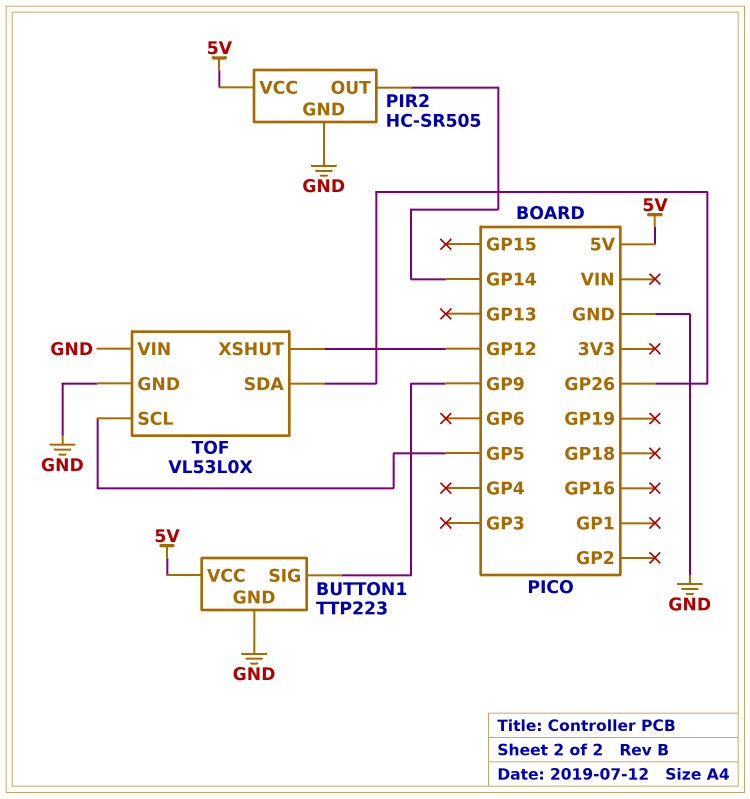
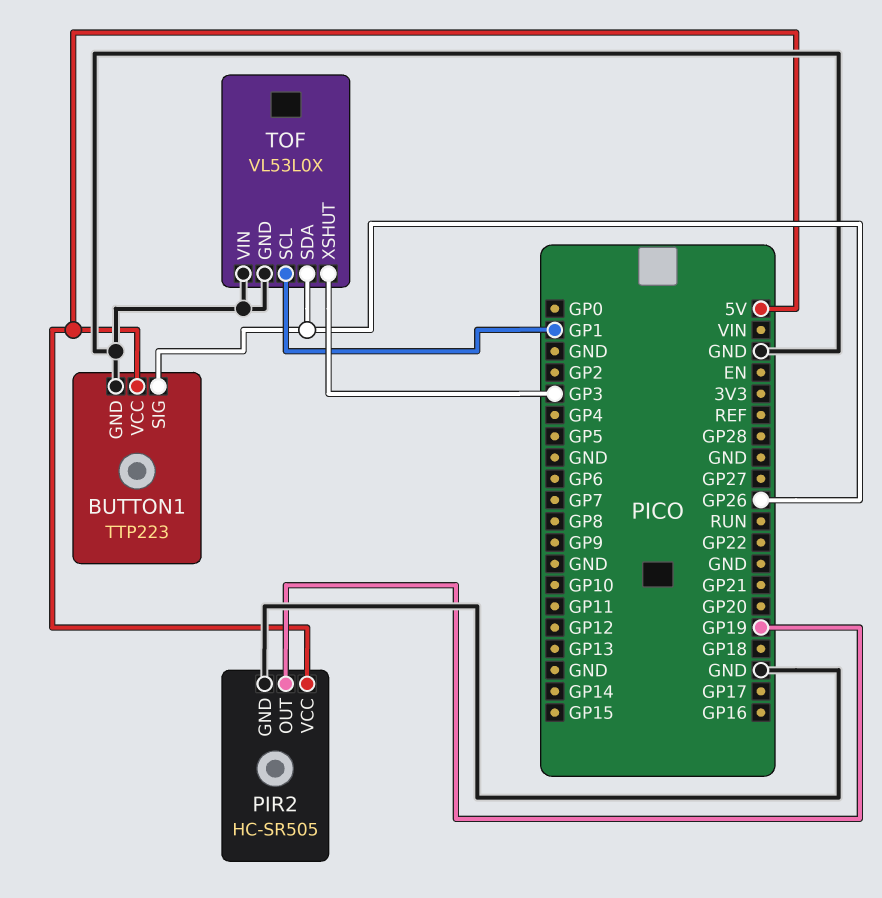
BUTTON1 pin SIG: GP9 -> GP26
PIR2 pin OUT: GP14 -> GP19
TOF pin SCL: GP5 -> GP1
TOF pin XSHUT: GP12 -> GP3

